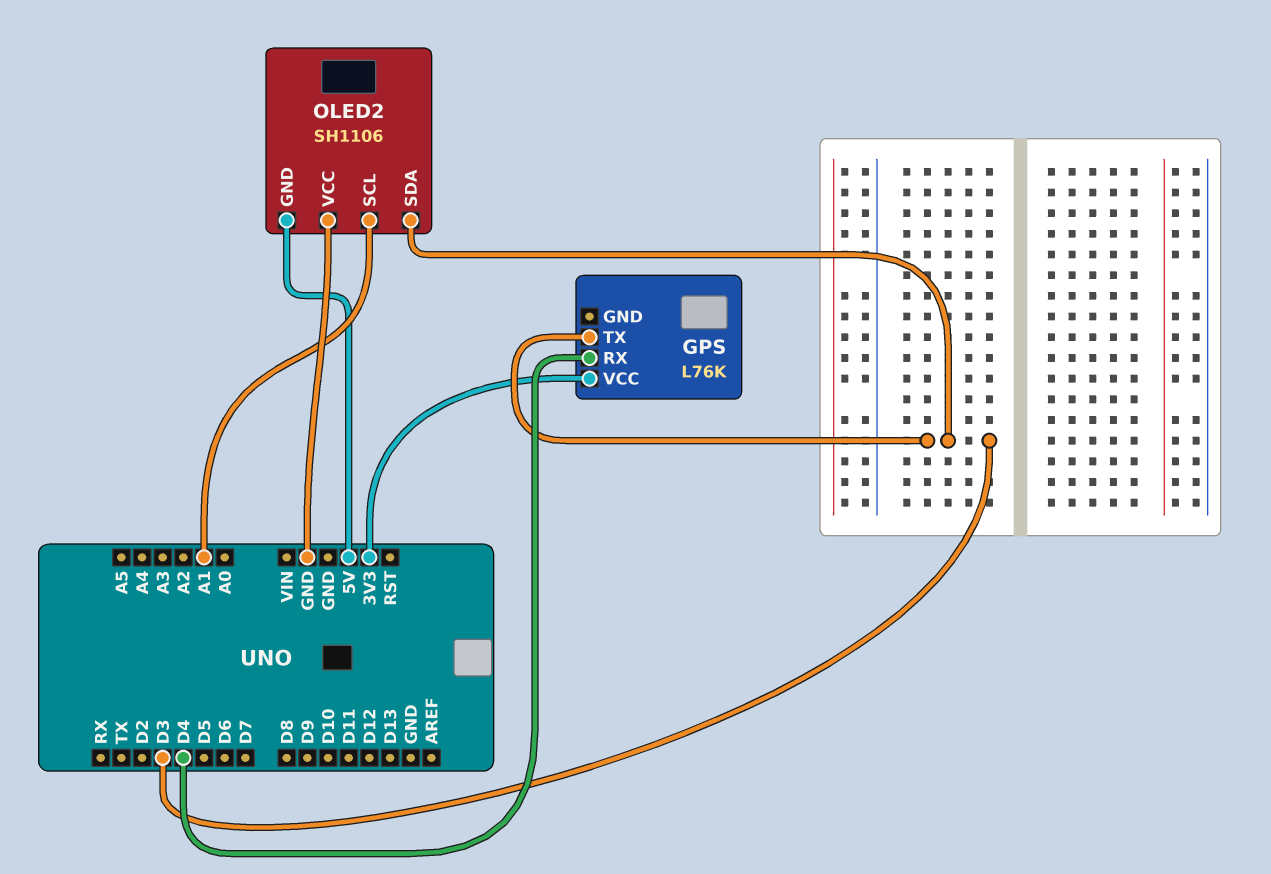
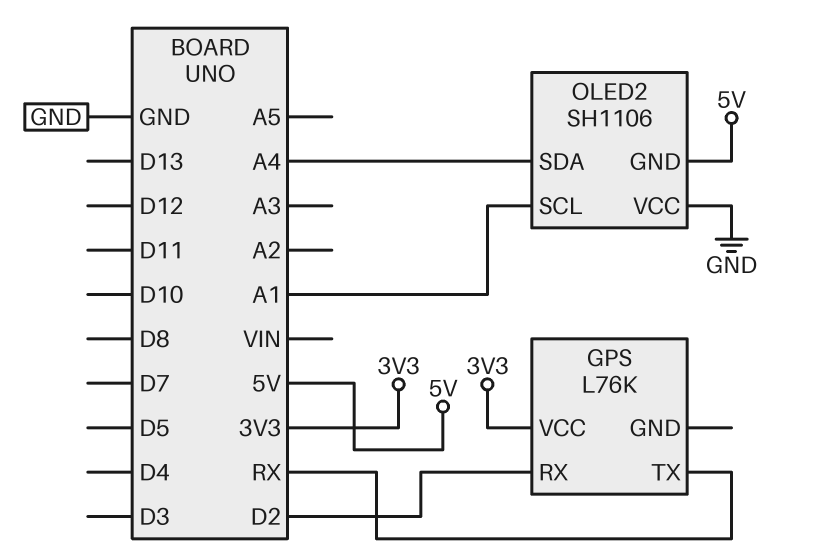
GPS pin RX: D4 -> D2
GPS pin TX: D3 -> RX
OLED2 pin SDA: D3 -> A4

